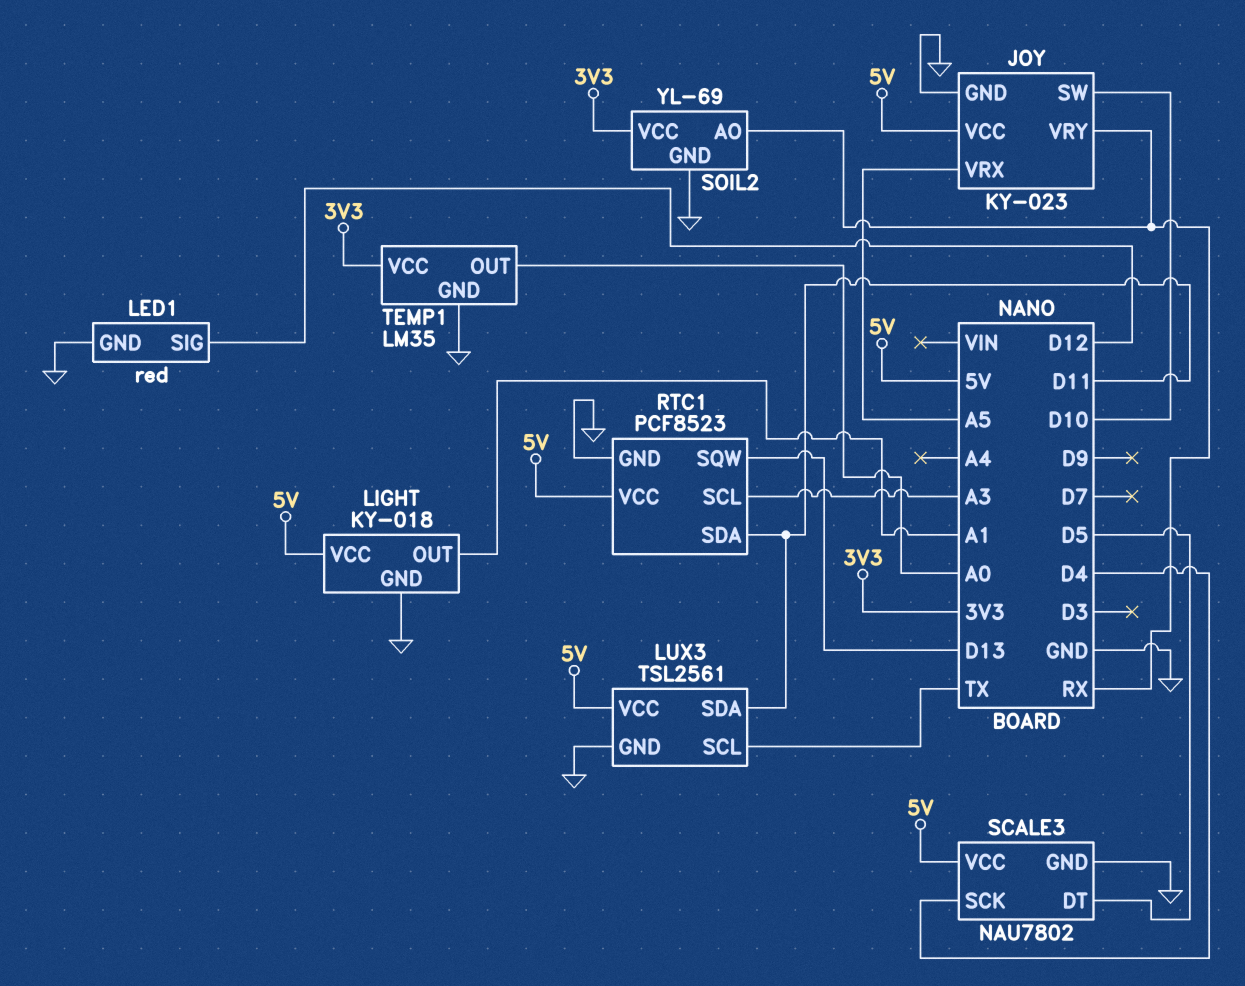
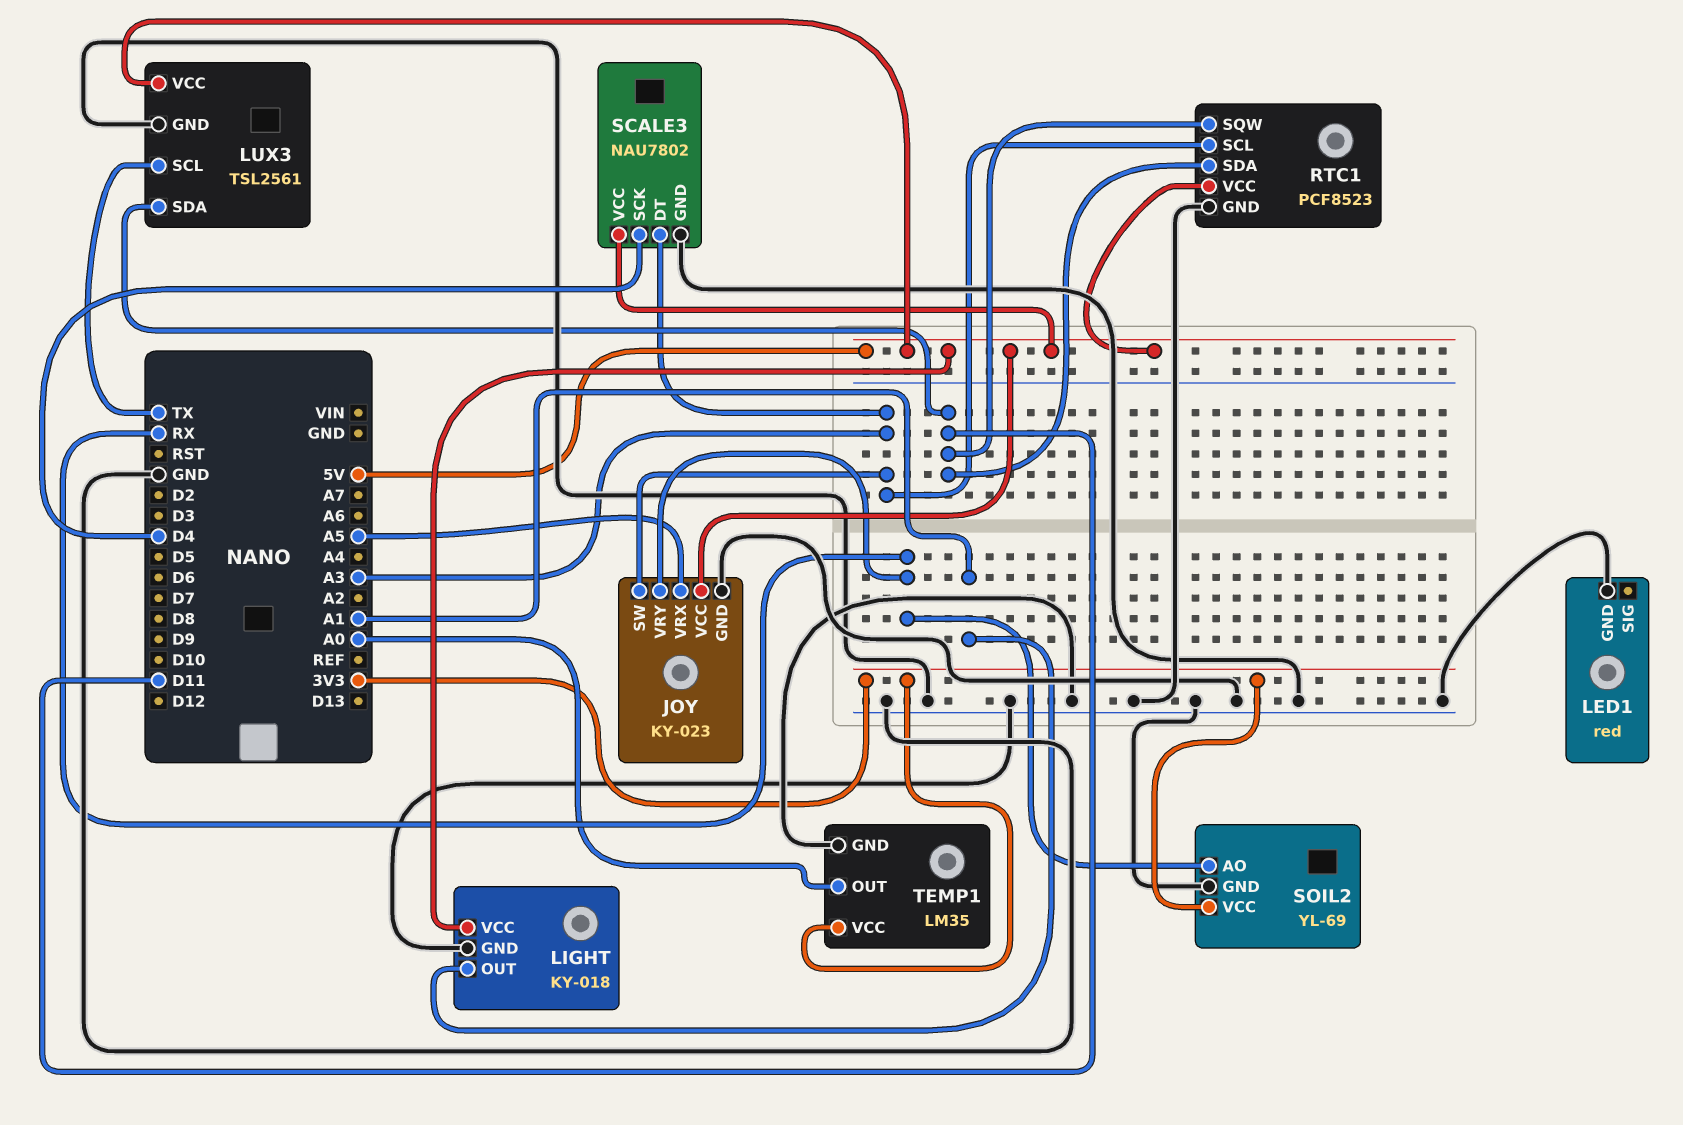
JOY pin SW: D10 -> A3
LED1 pin SIG: D12 -> none
RTC1 pin SQW: D13 -> D11
SCALE3 pin DT: D5 -> A3

